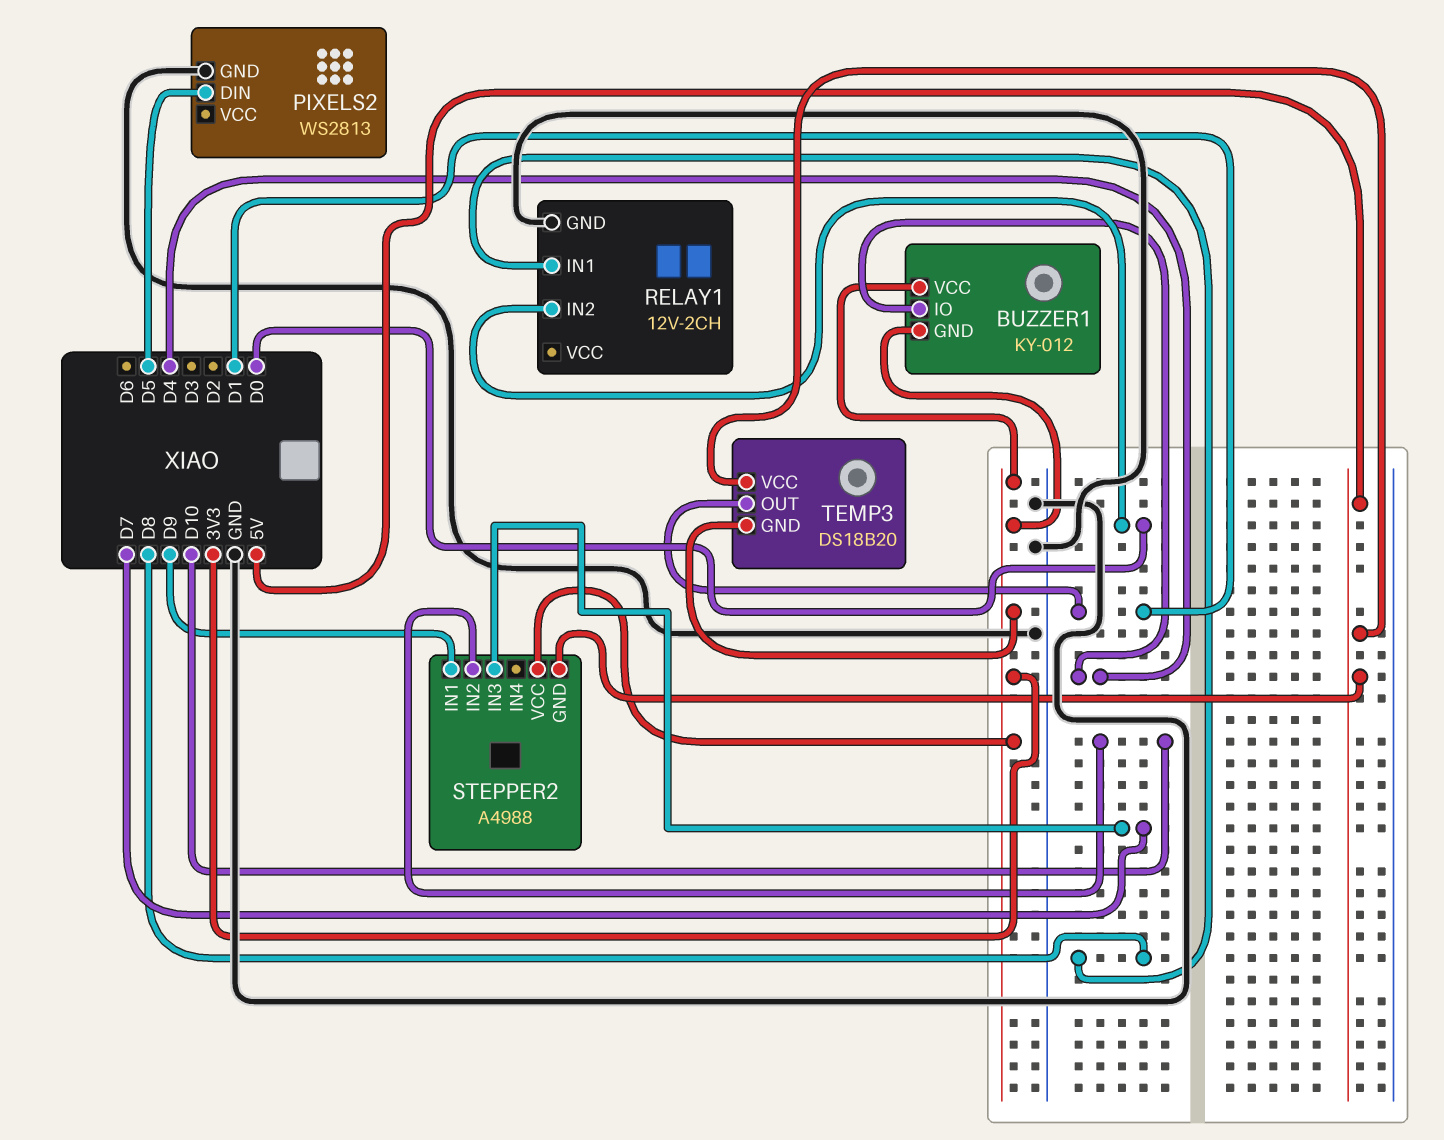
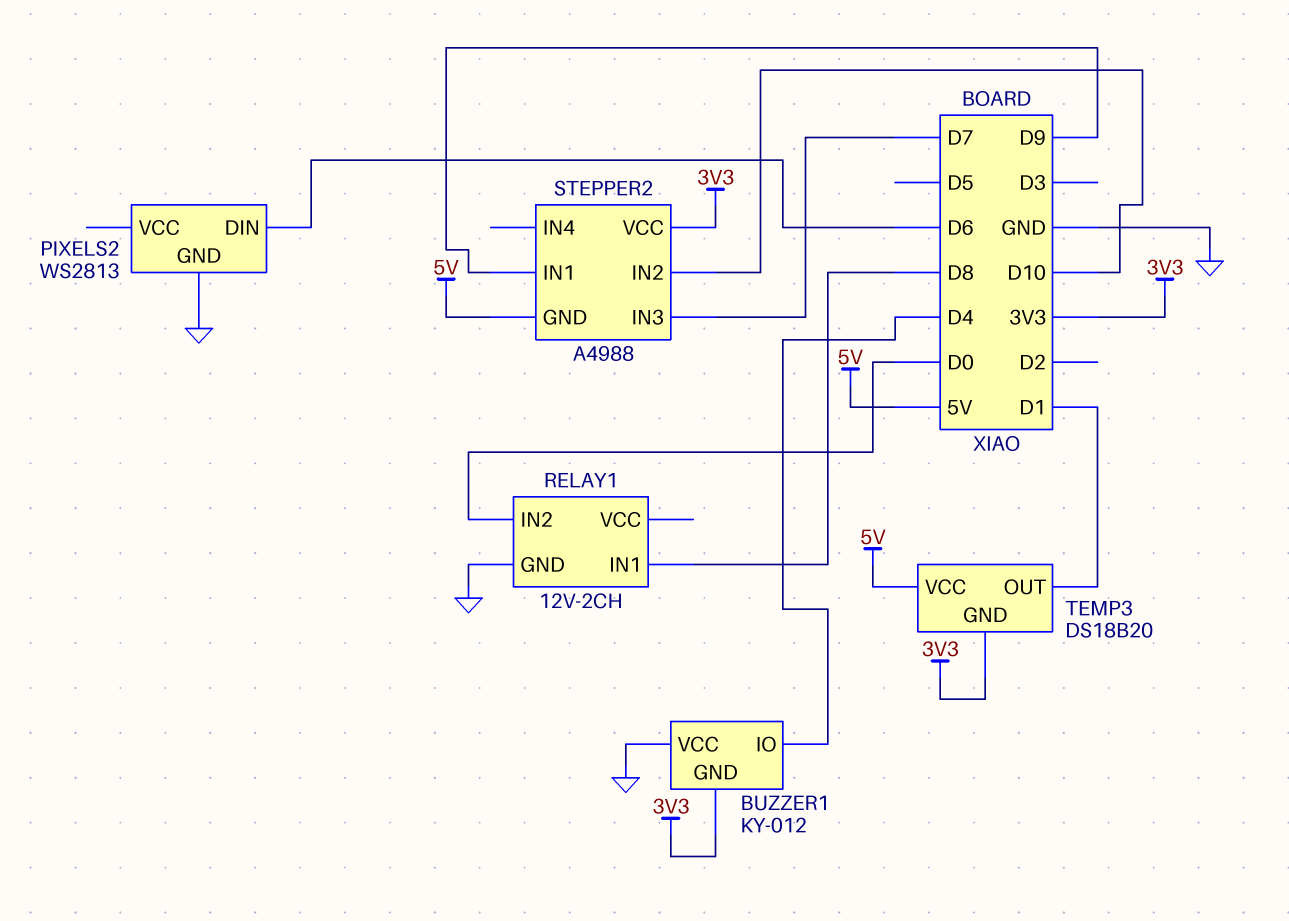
BUZZER1 pin VCC: 3V3 -> GND
PIXELS2 pin DIN: D5 -> D6

